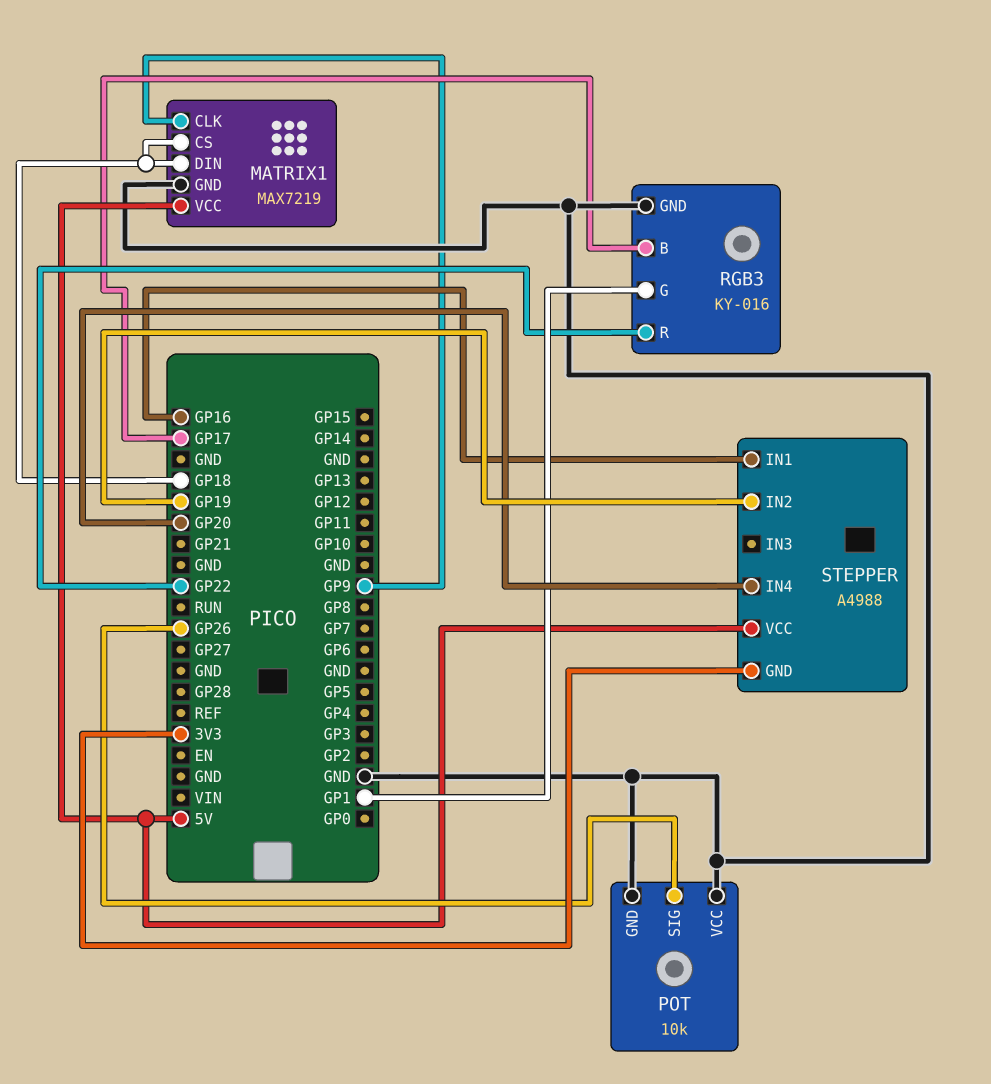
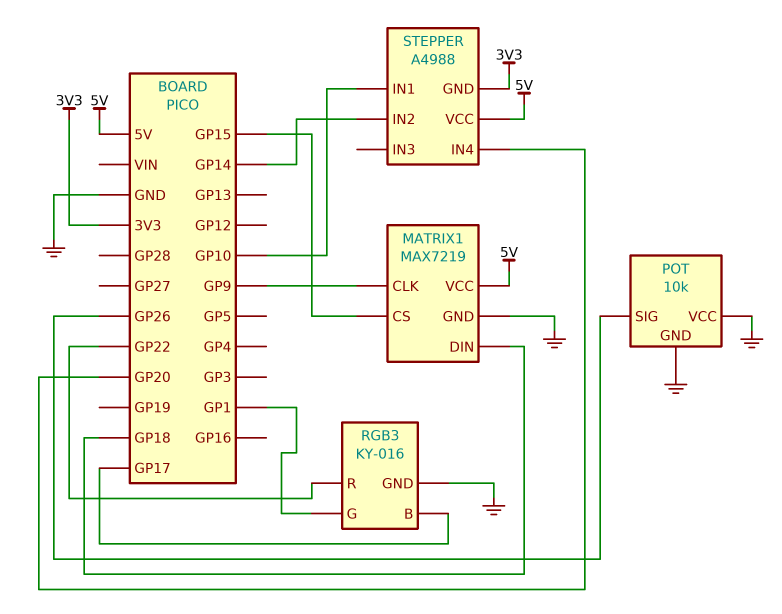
MATRIX1 pin CS: GP18 -> GP15
STEPPER pin IN1: GP16 -> GP10
STEPPER pin IN2: GP19 -> GP14

